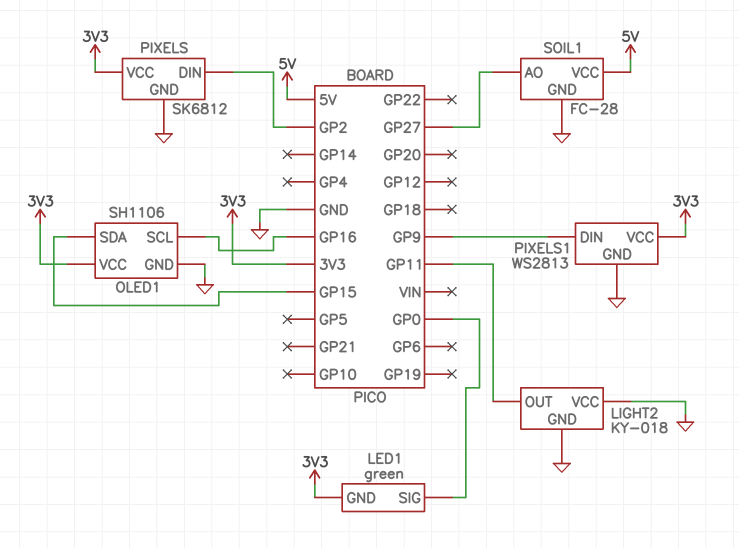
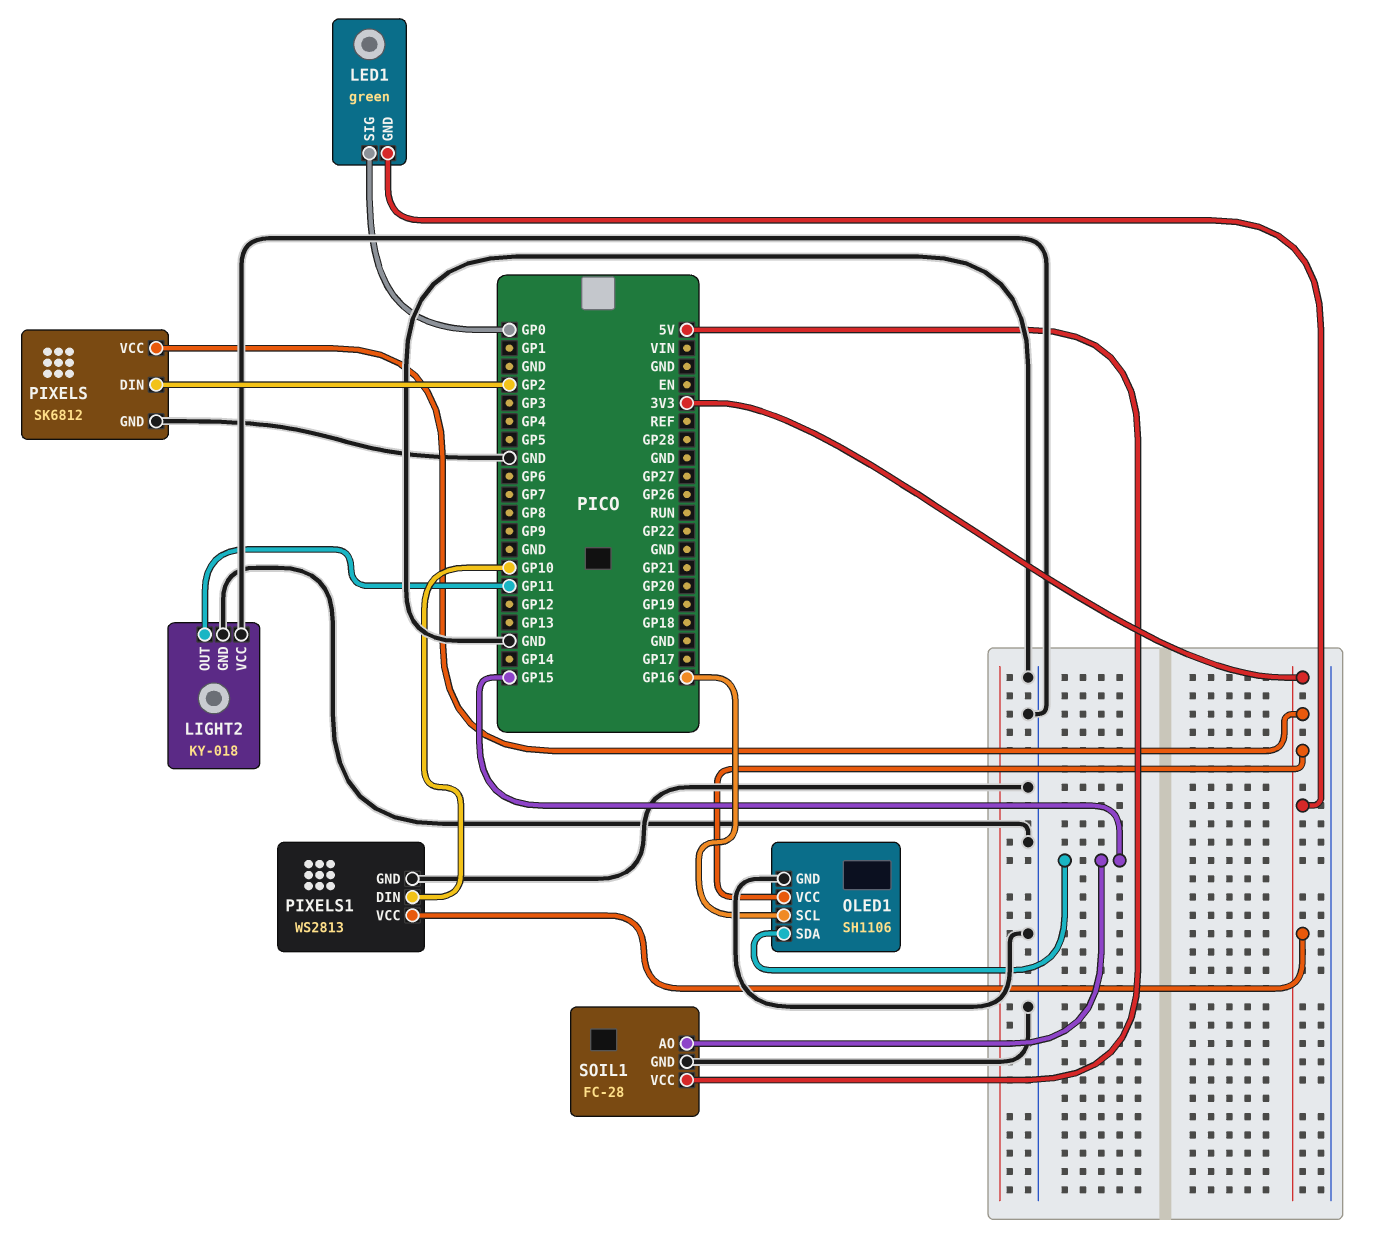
PIXELS1 pin DIN: GP9 -> GP10
SOIL1 pin AO: GP27 -> GP15

